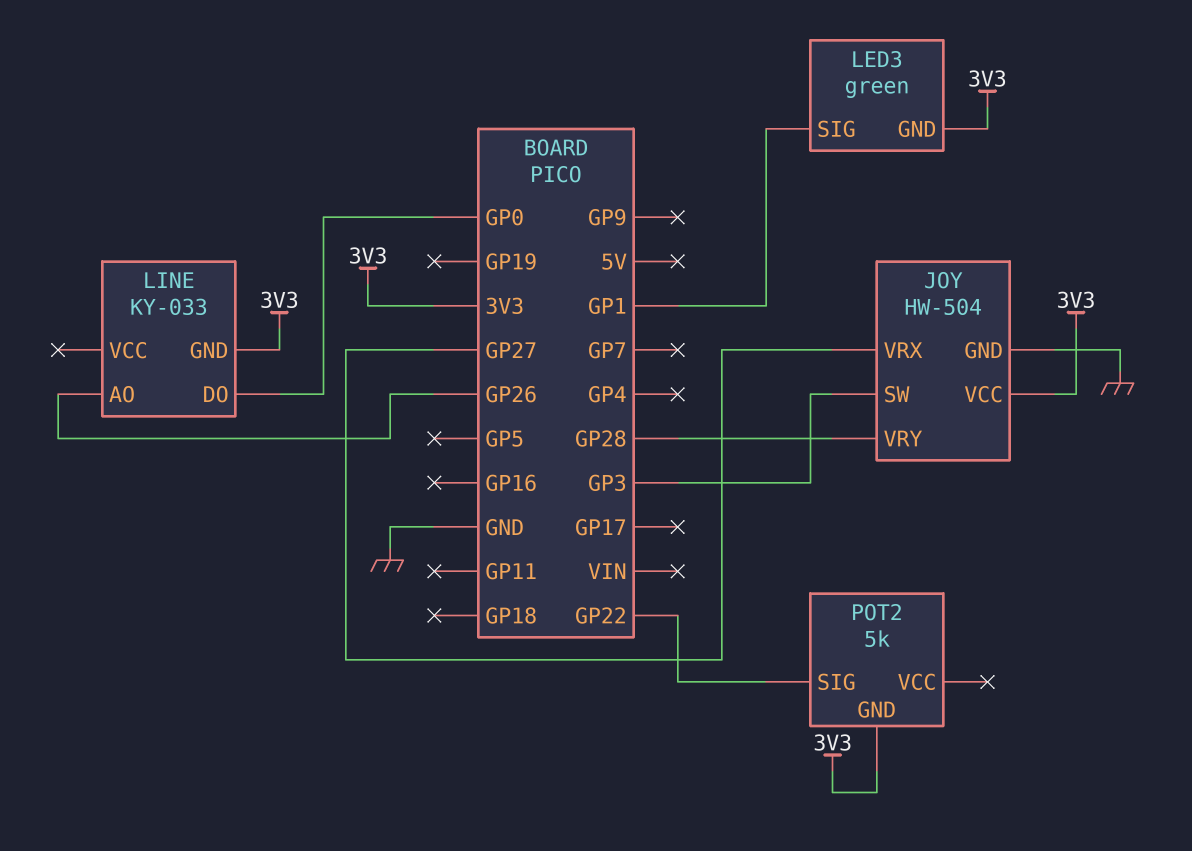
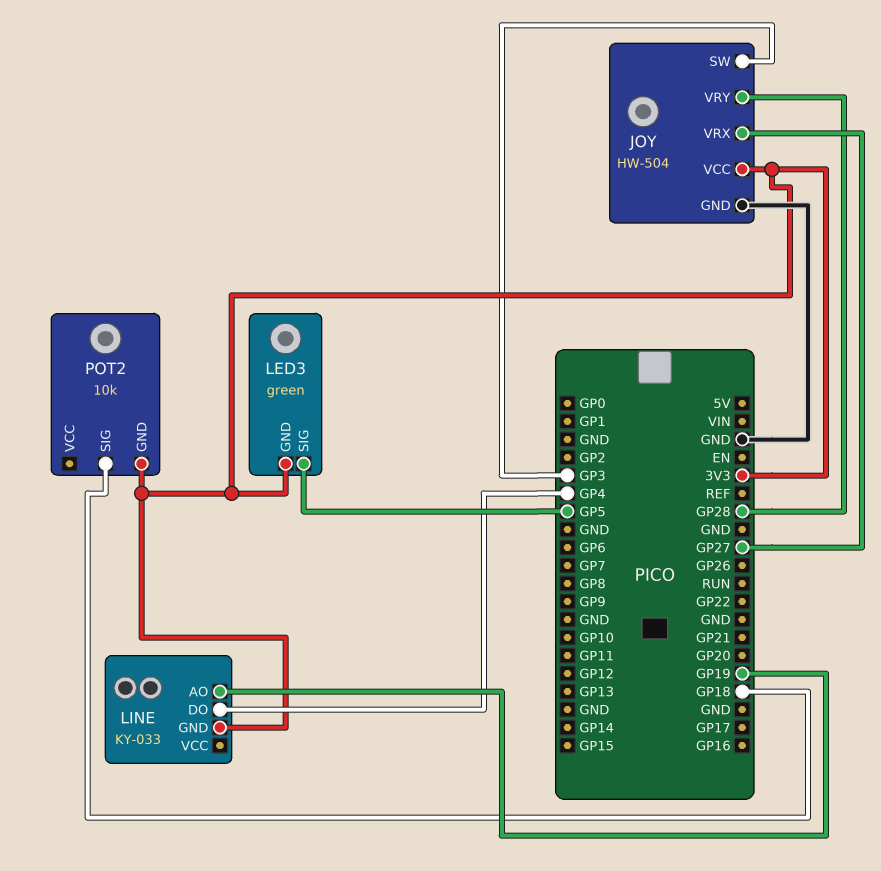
LED3 pin SIG: GP1 -> GP5
LINE pin AO: GP26 -> GP19
LINE pin DO: GP0 -> GP4
POT2: 5k -> 10k
POT2 pin SIG: GP22 -> GP18

